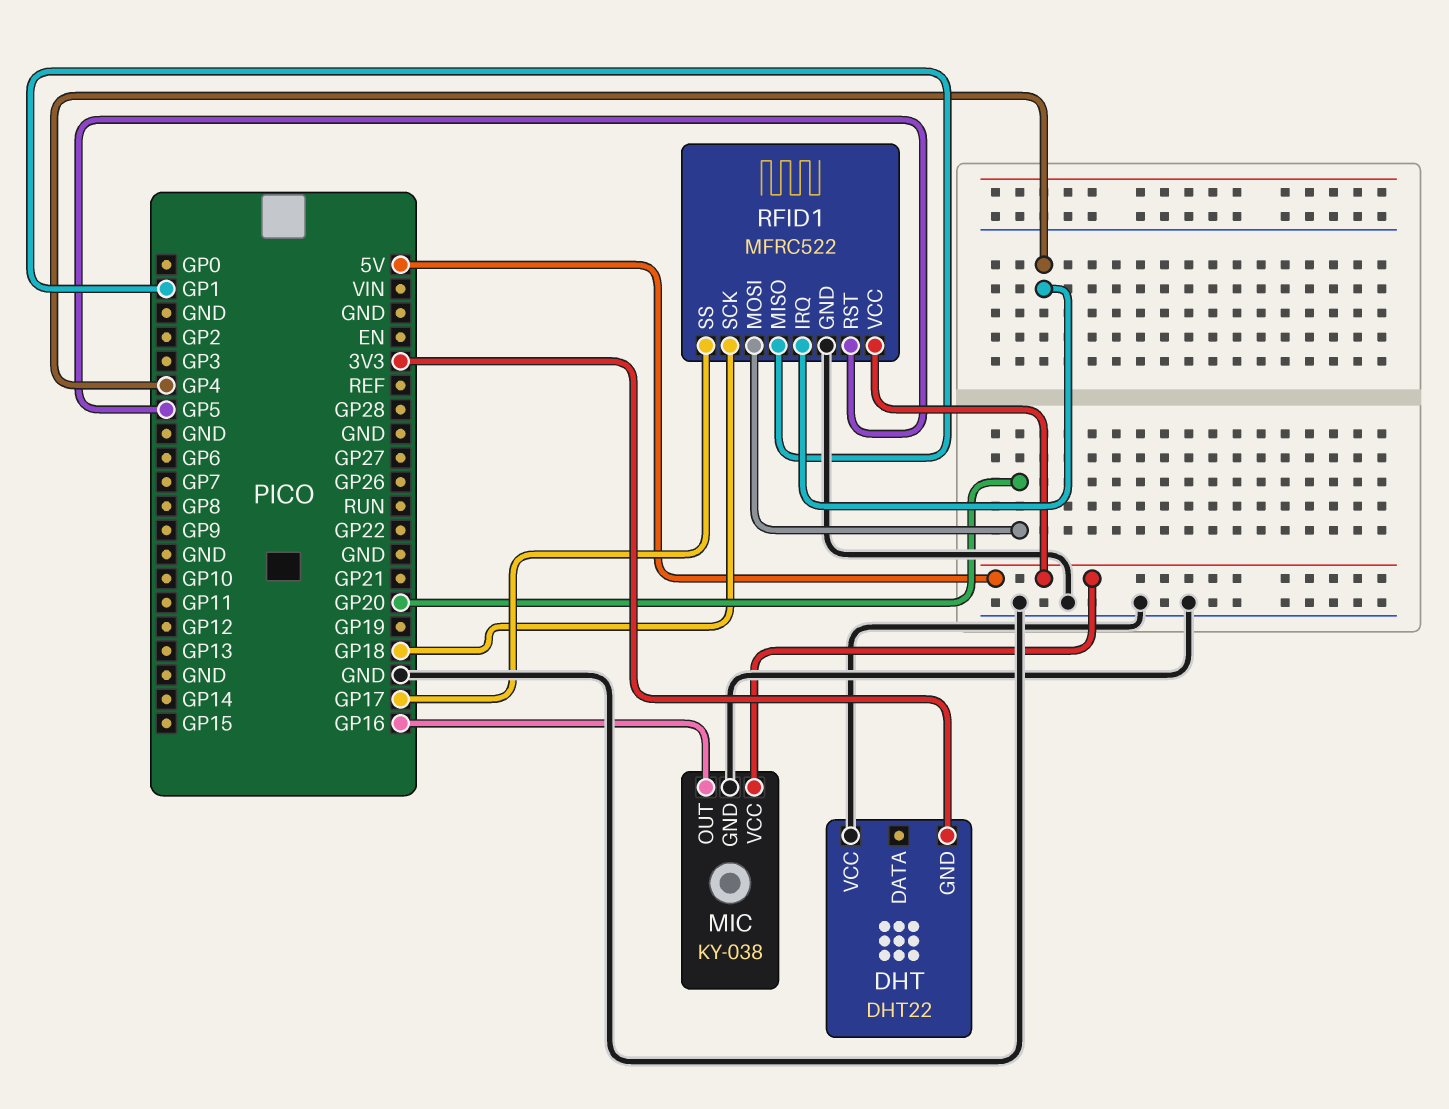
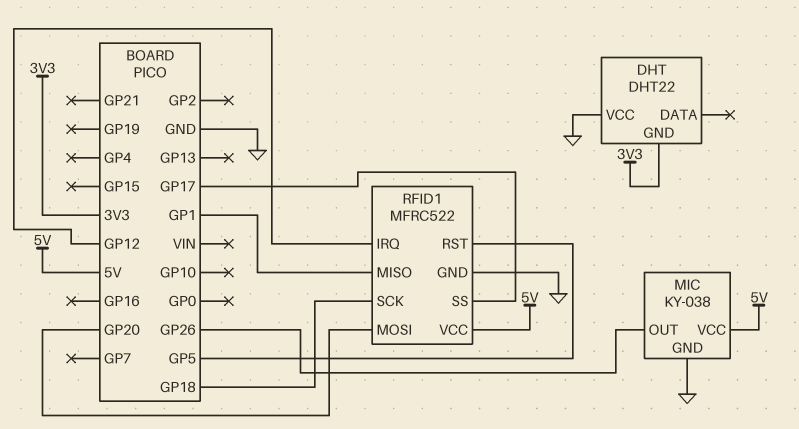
MIC pin OUT: GP16 -> GP26
RFID1 pin IRQ: GP4 -> GP12

